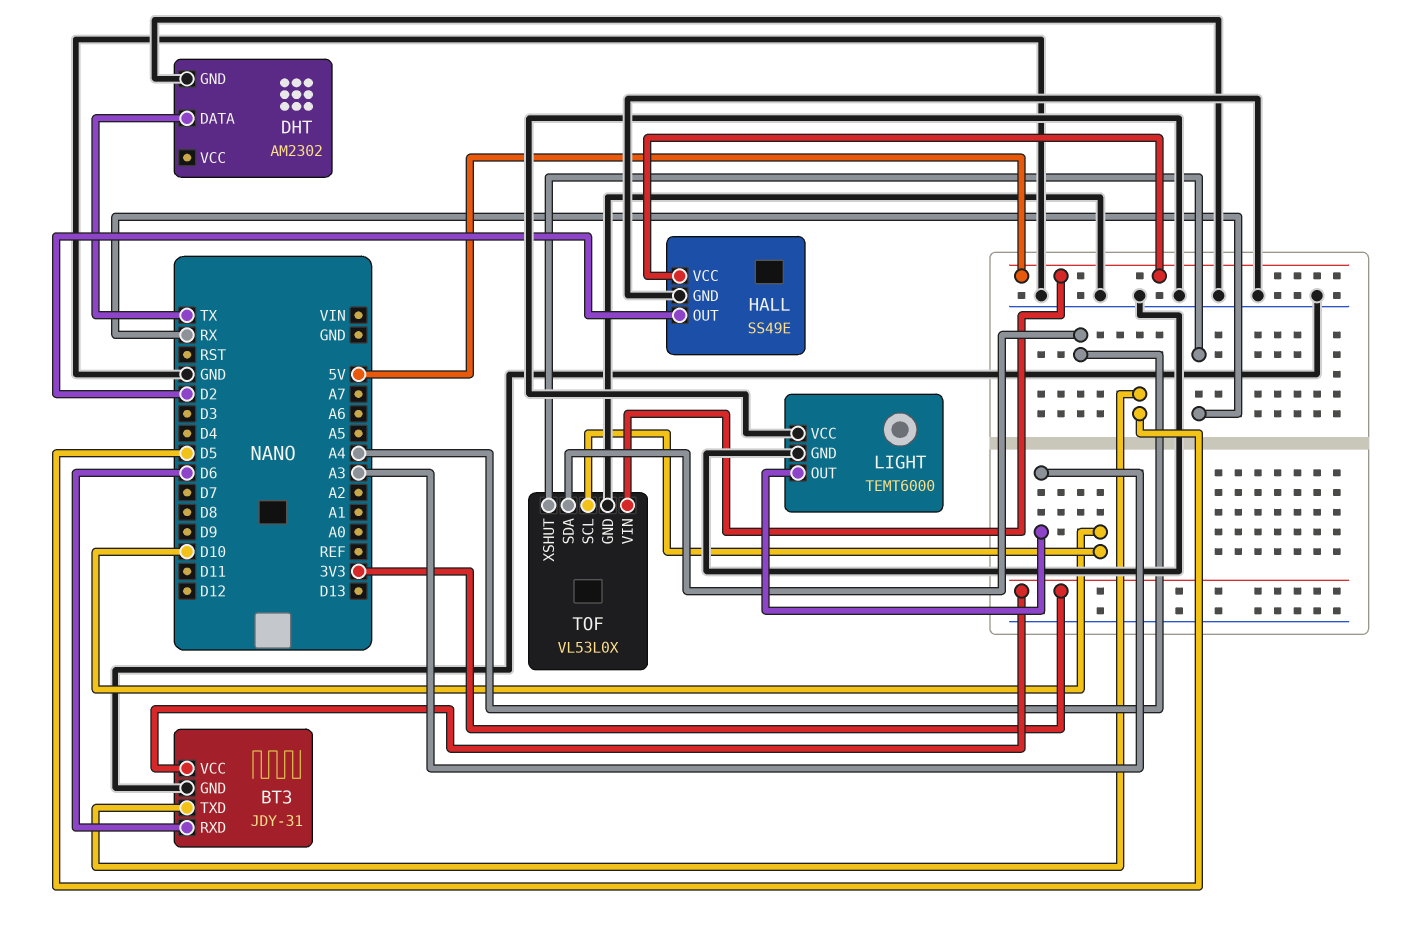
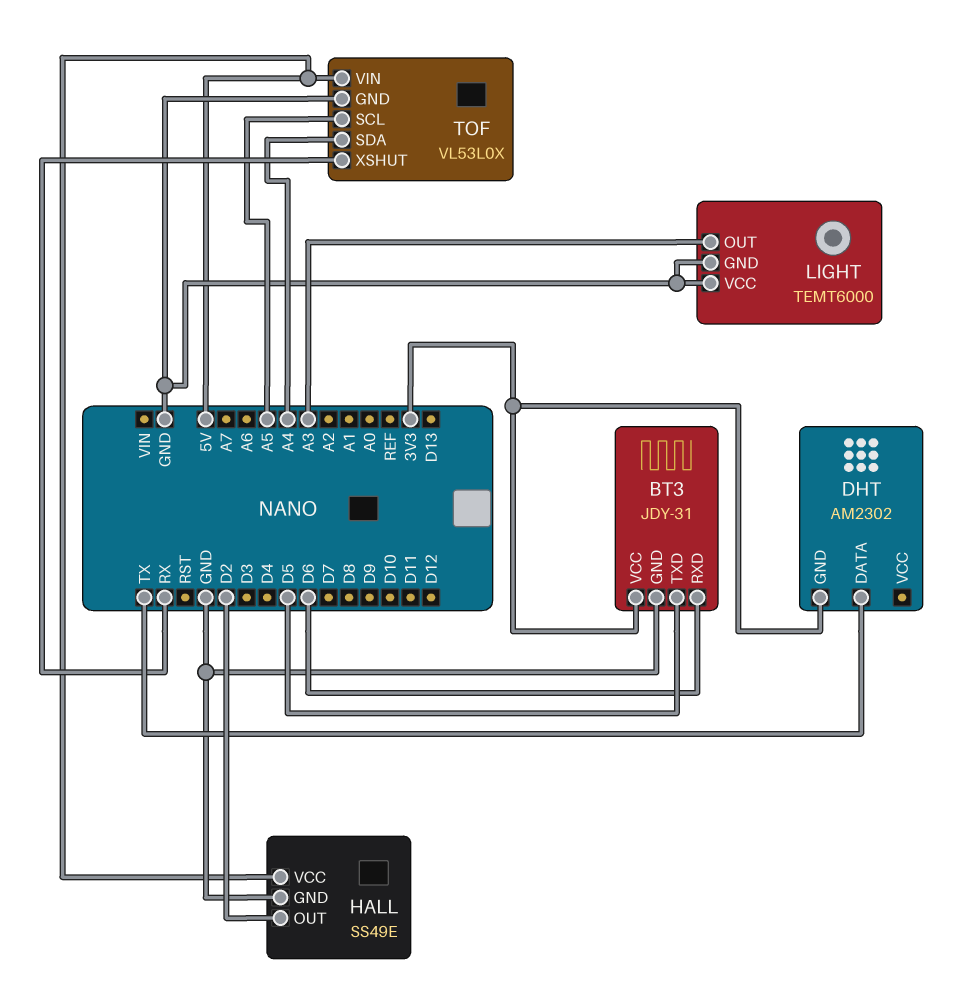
DHT pin GND: GND -> 3V3
TOF pin SCL: D10 -> A5

